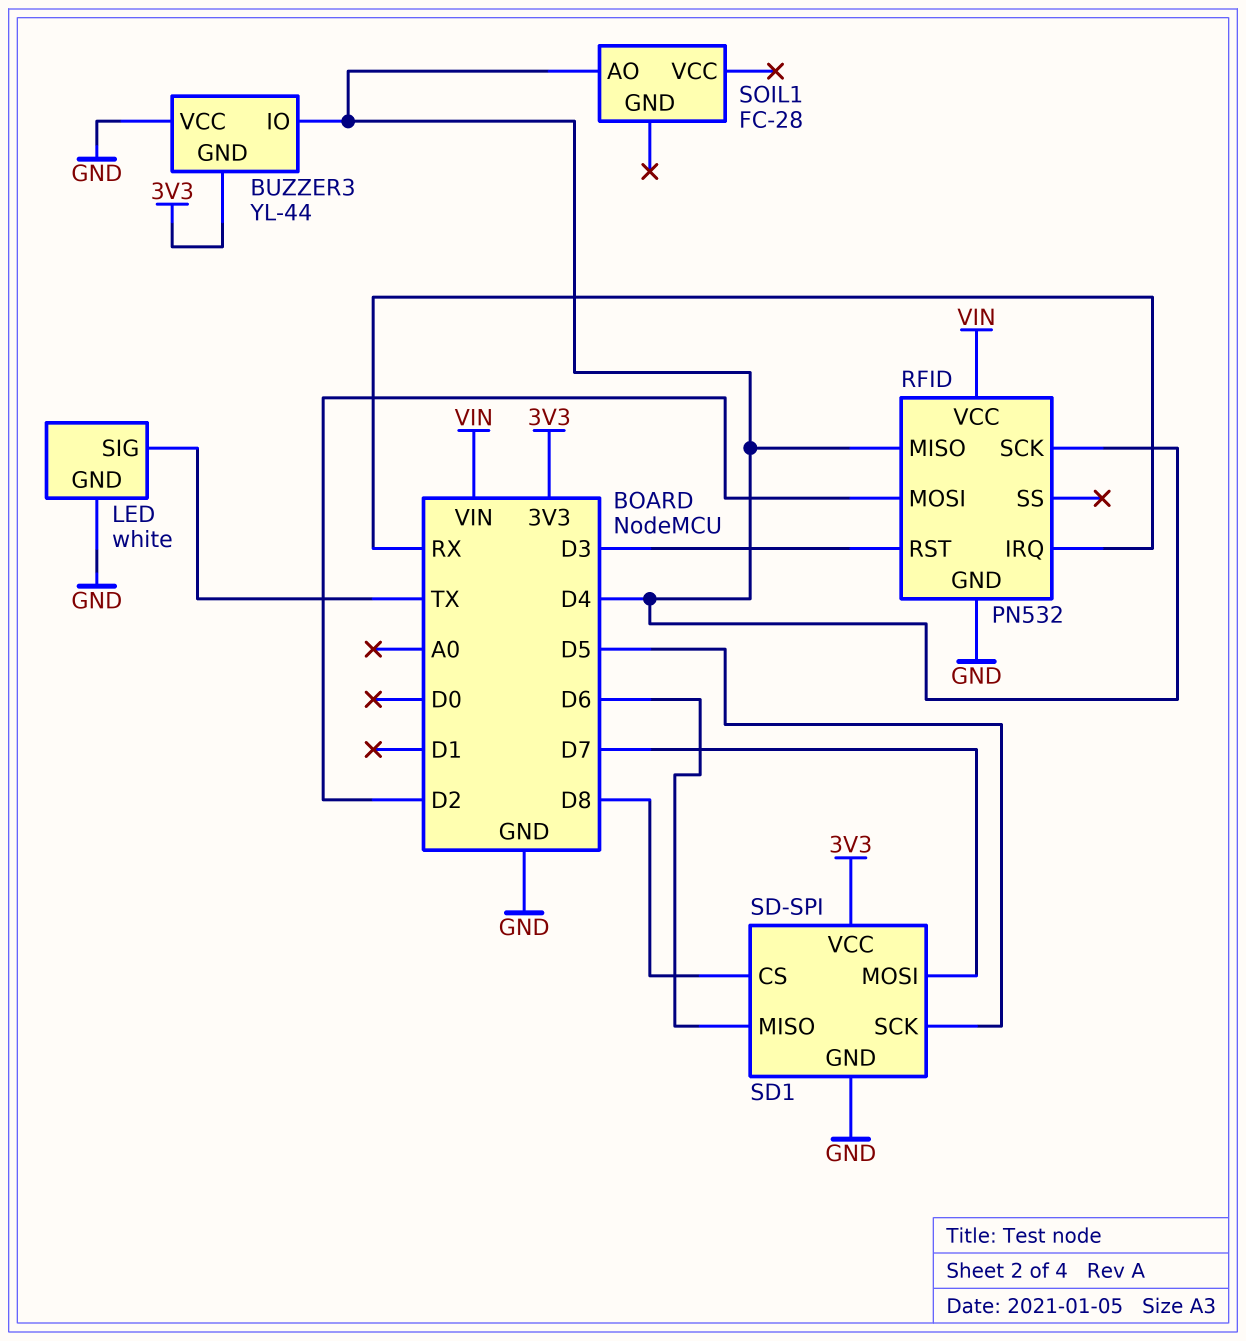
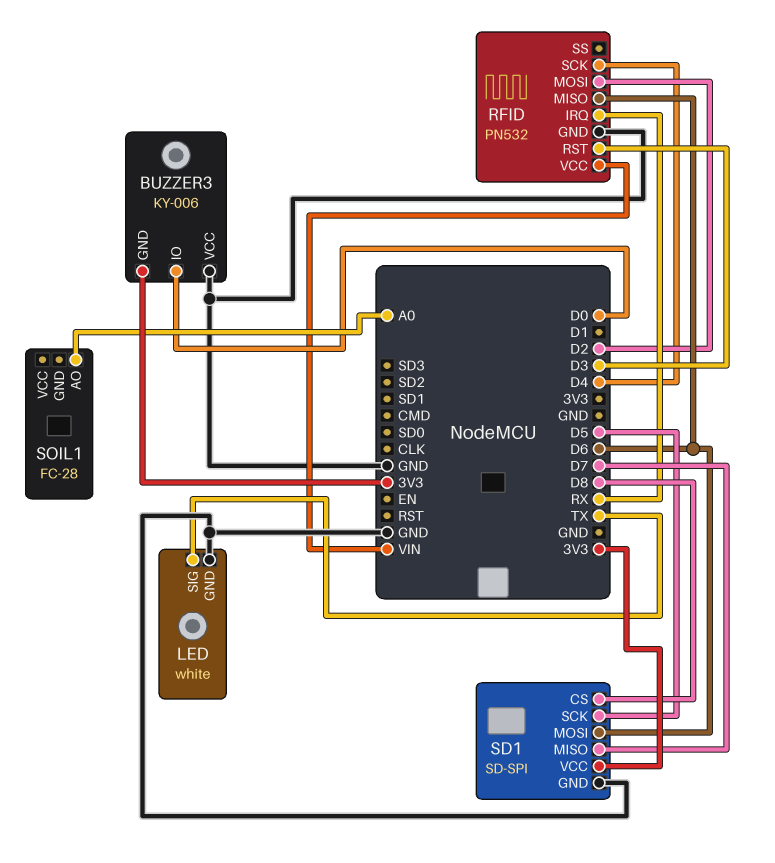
BUZZER3: YL-44 -> KY-006
BUZZER3 pin IO: D4 -> D0
RFID pin MISO: D4 -> D6
SD1 pin MISO: D6 -> D7
SD1 pin MOSI: D7 -> D6
SOIL1 pin AO: D4 -> A0

